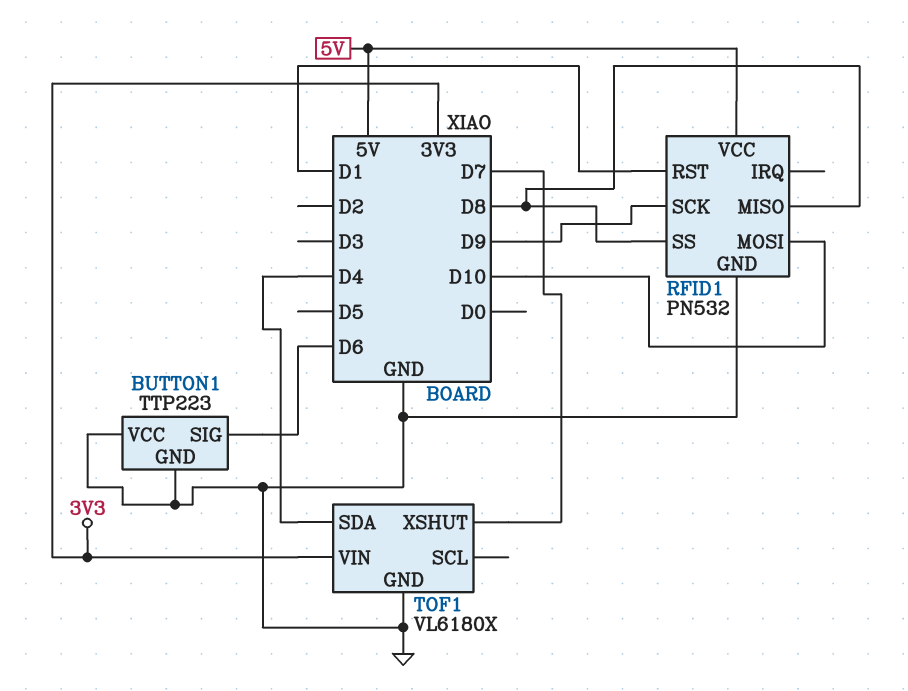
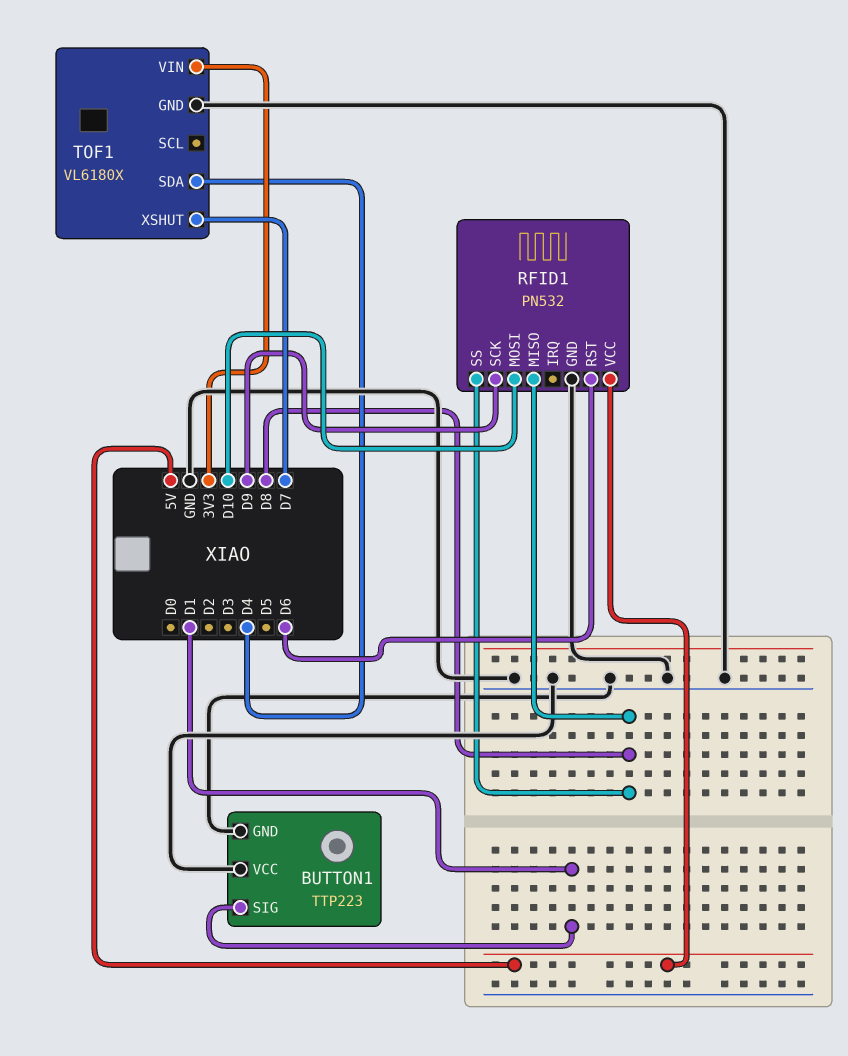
BUTTON1 pin SIG: D6 -> D1
RFID1 pin RST: D1 -> D6

